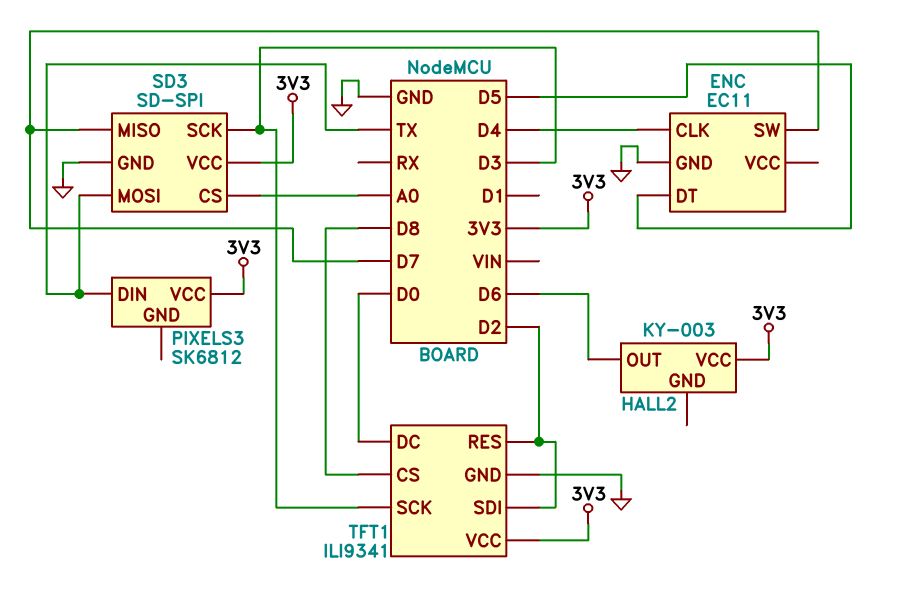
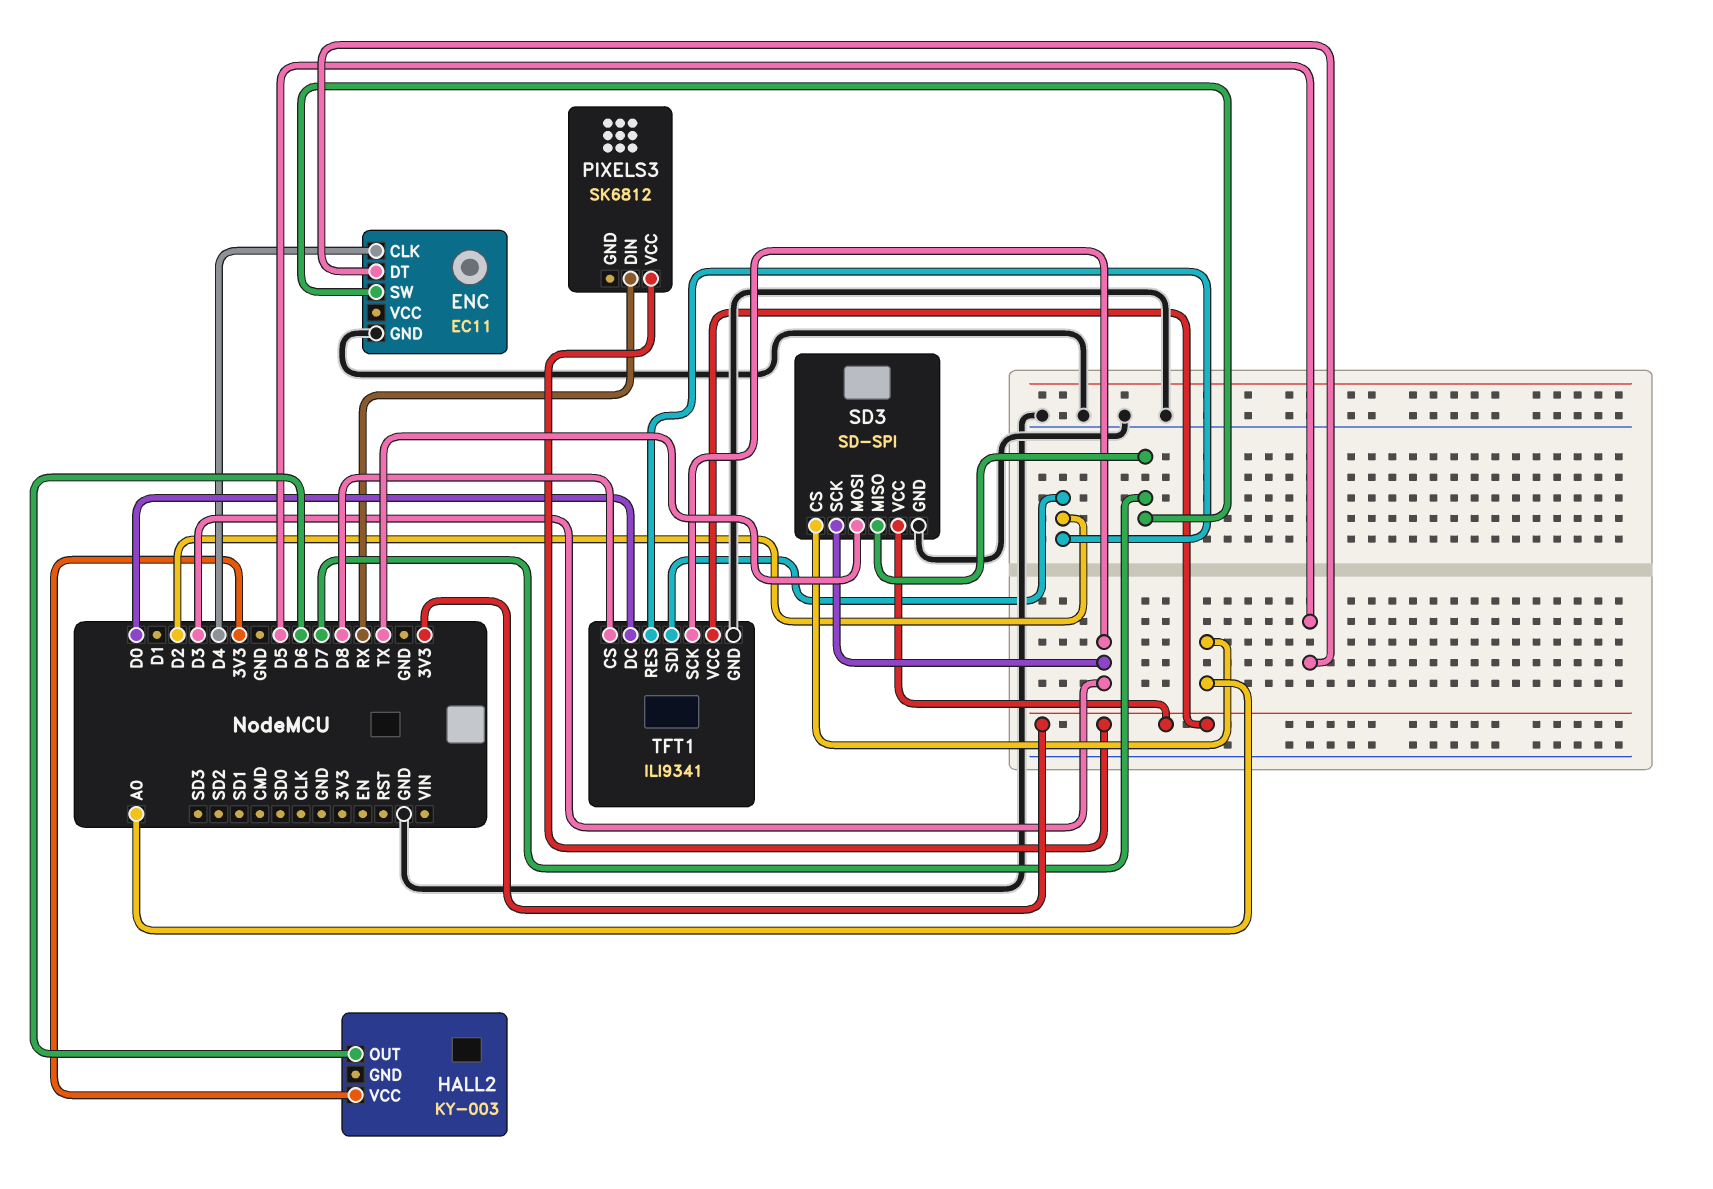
PIXELS3 pin DIN: TX -> RX

